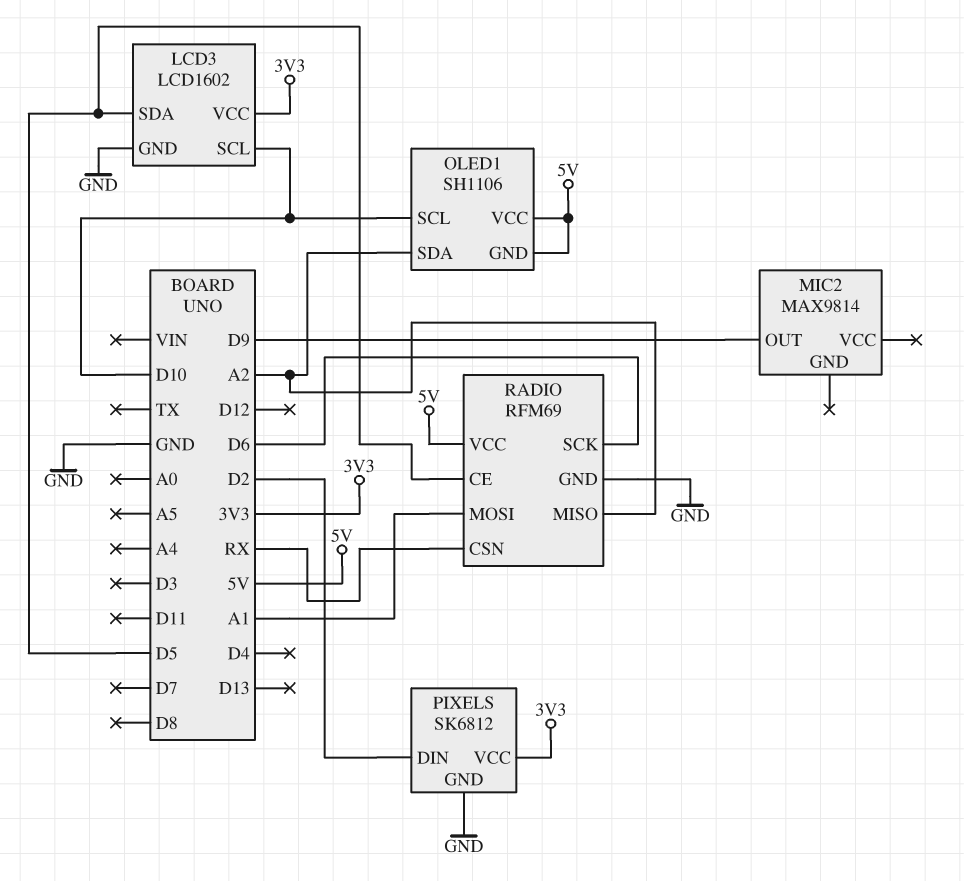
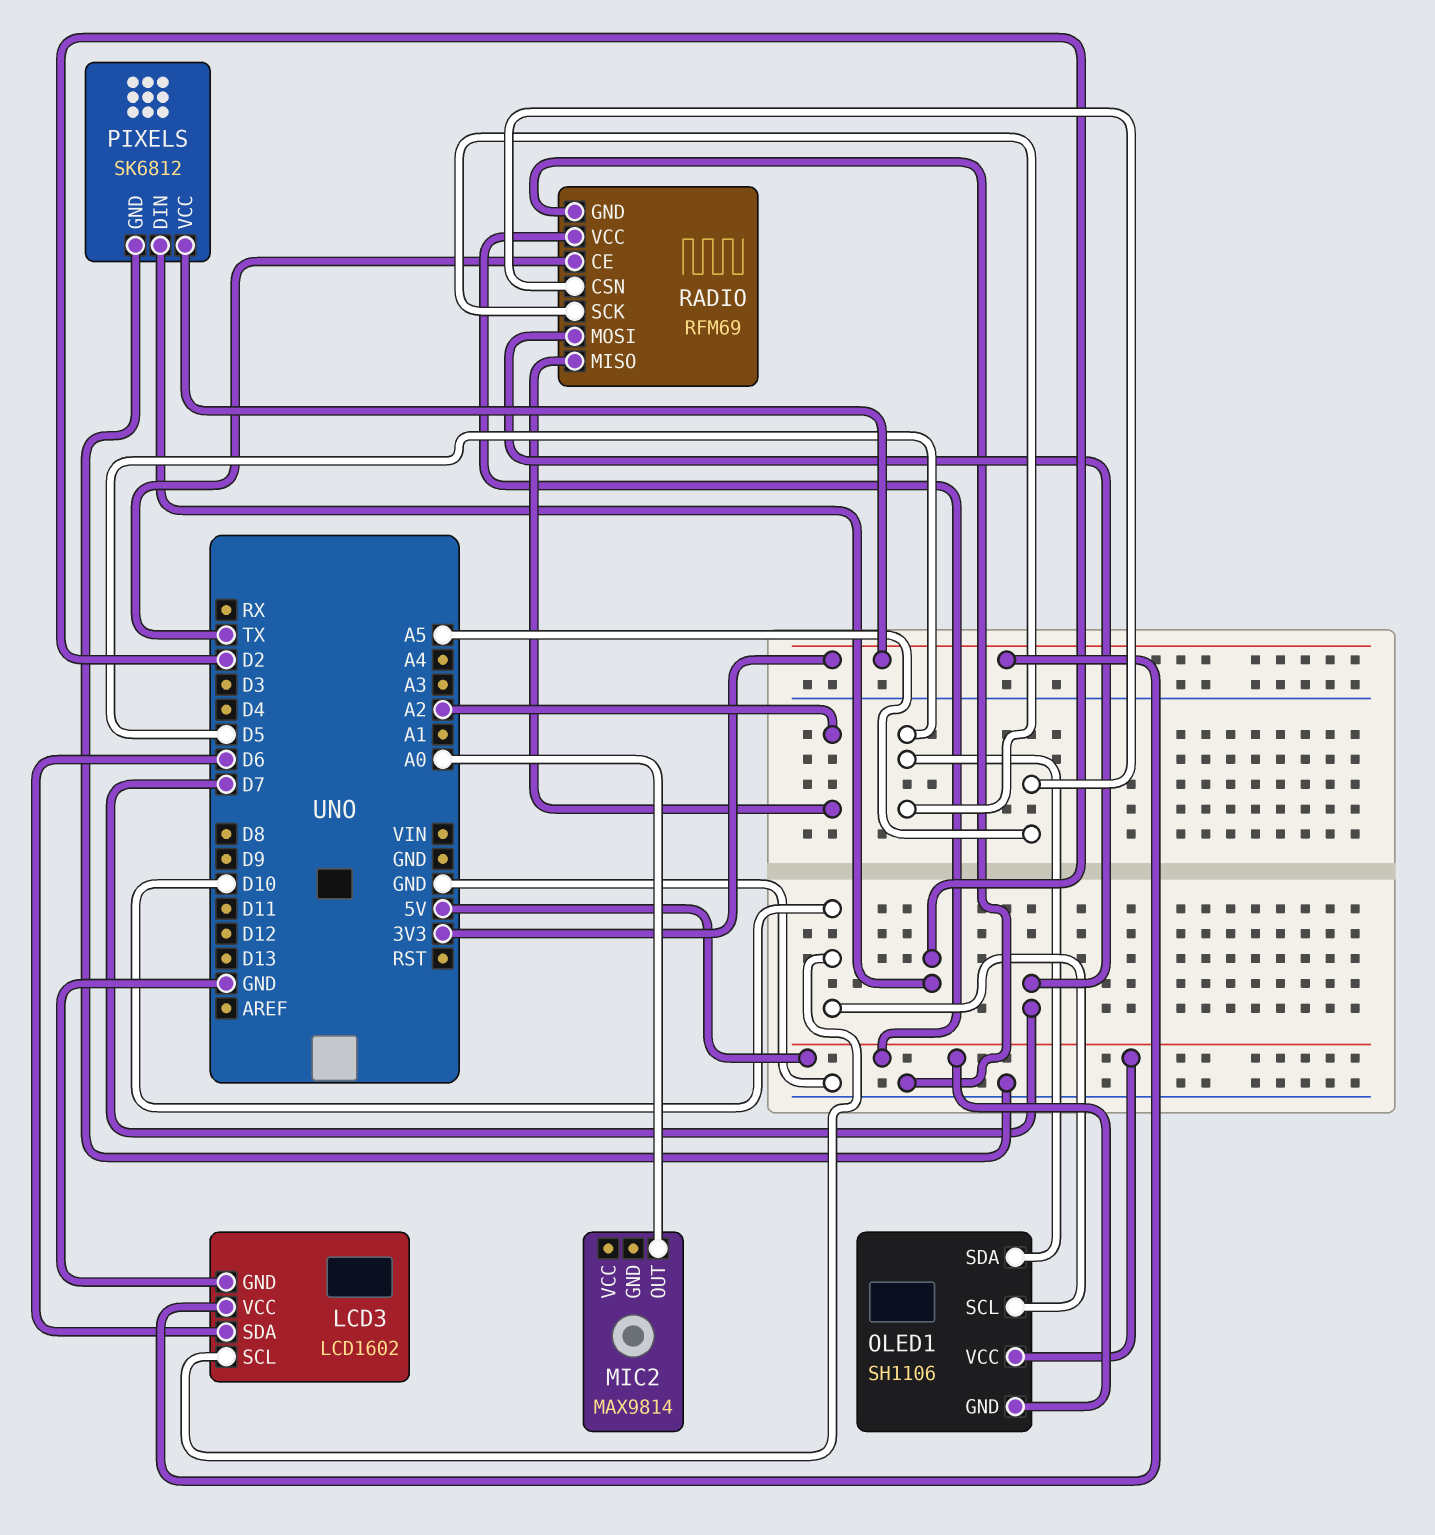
LCD3 pin SDA: D5 -> D6
MIC2 pin OUT: D9 -> A0
OLED1 pin SDA: A2 -> D5
RADIO pin CE: D5 -> TX
RADIO pin CSN: RX -> A5
RADIO pin MOSI: A1 -> D7
RADIO pin SCK: D6 -> D5

